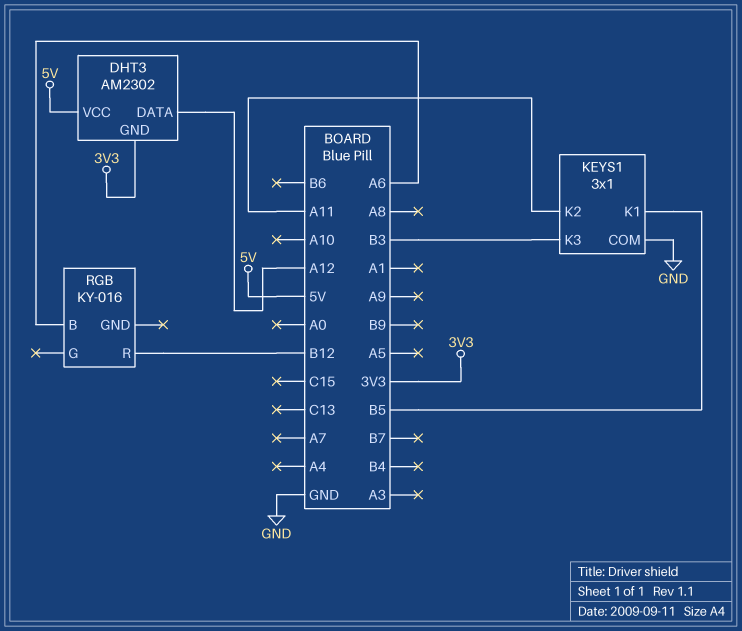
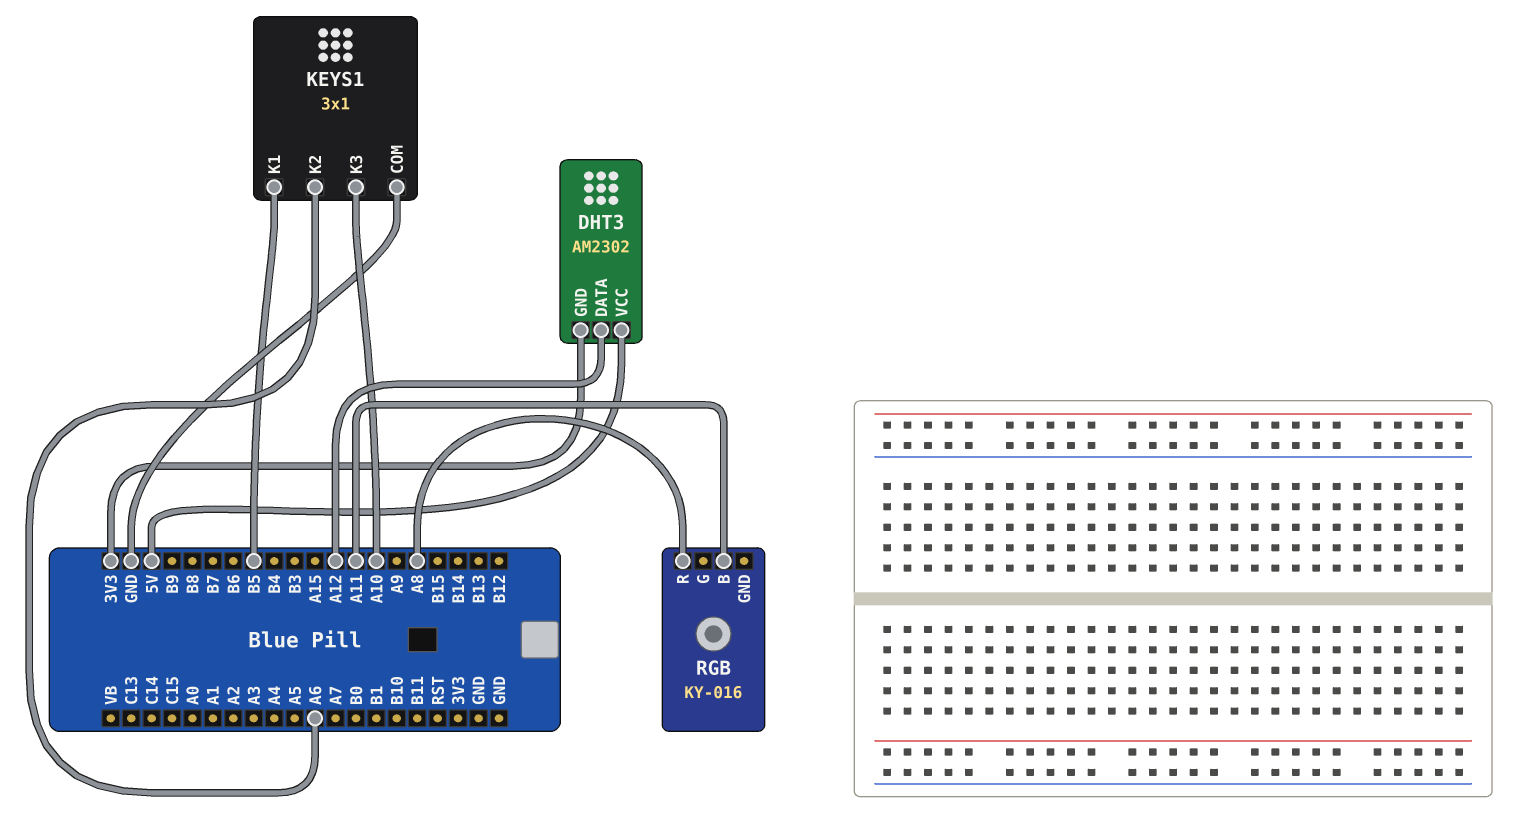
KEYS1 pin K2: A11 -> A6
KEYS1 pin K3: B3 -> A10
RGB pin B: A6 -> A11
RGB pin R: B12 -> A8

